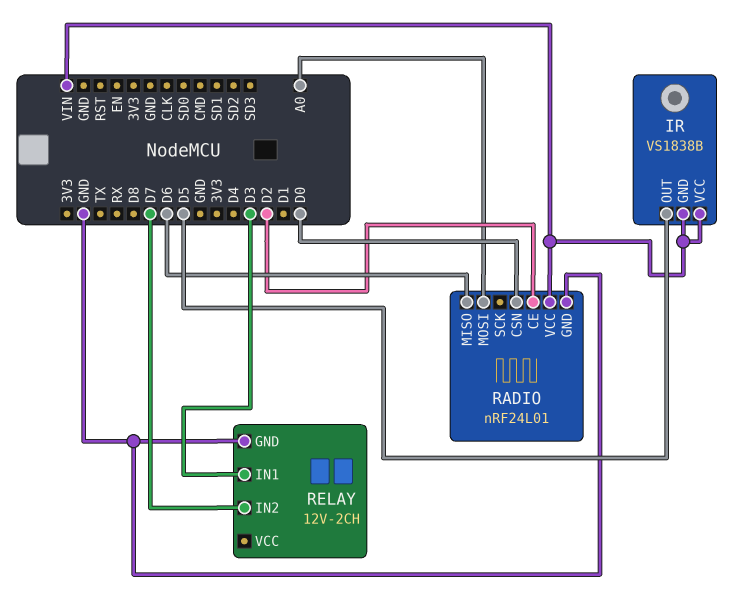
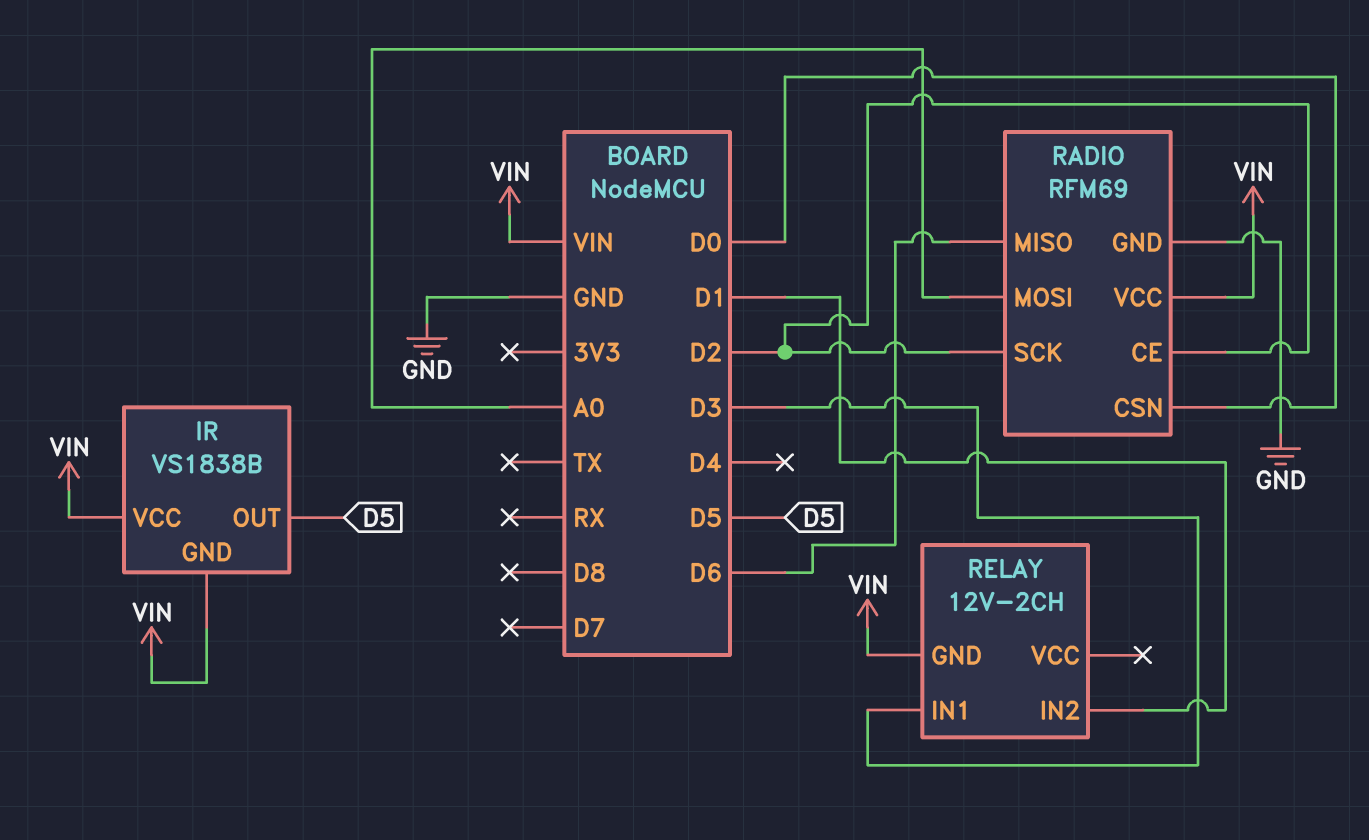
RADIO: nRF24L01 -> RFM69
RADIO pin SCK: none -> D2
RELAY pin GND: GND -> VIN
RELAY pin IN2: D7 -> D1

